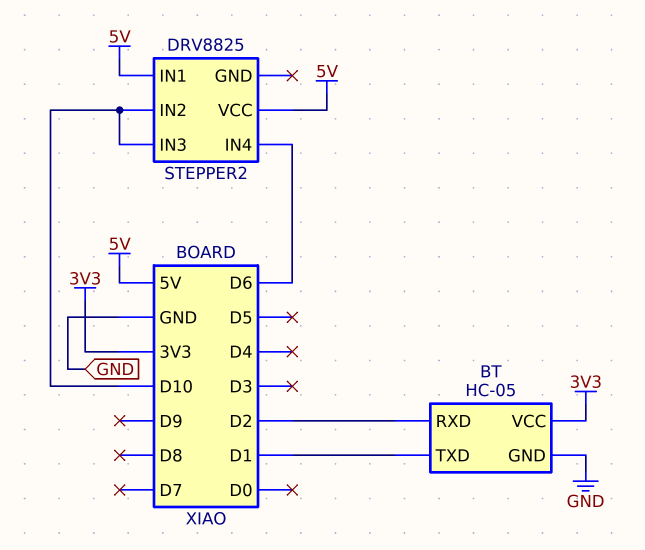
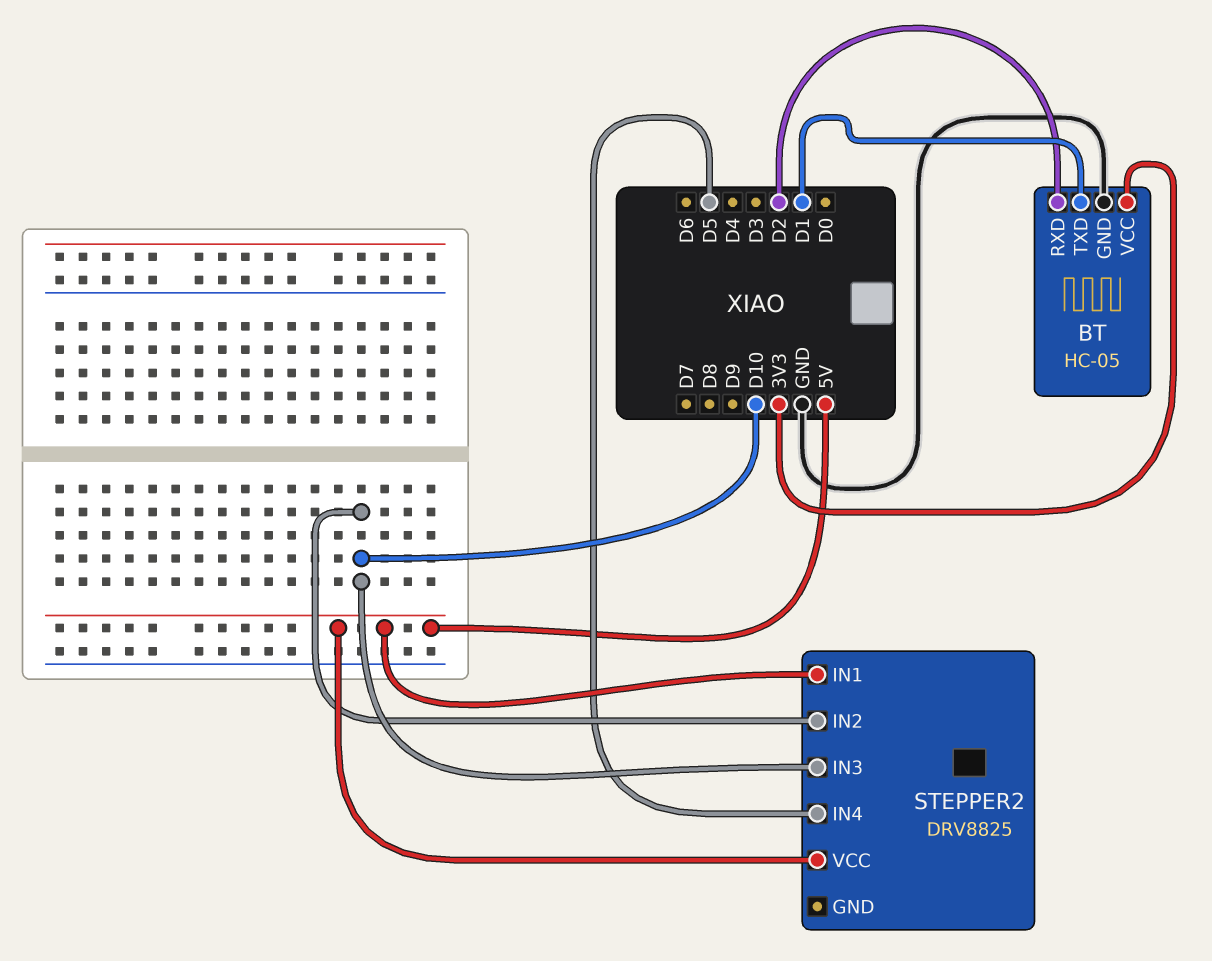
STEPPER2 pin IN4: D6 -> D5

